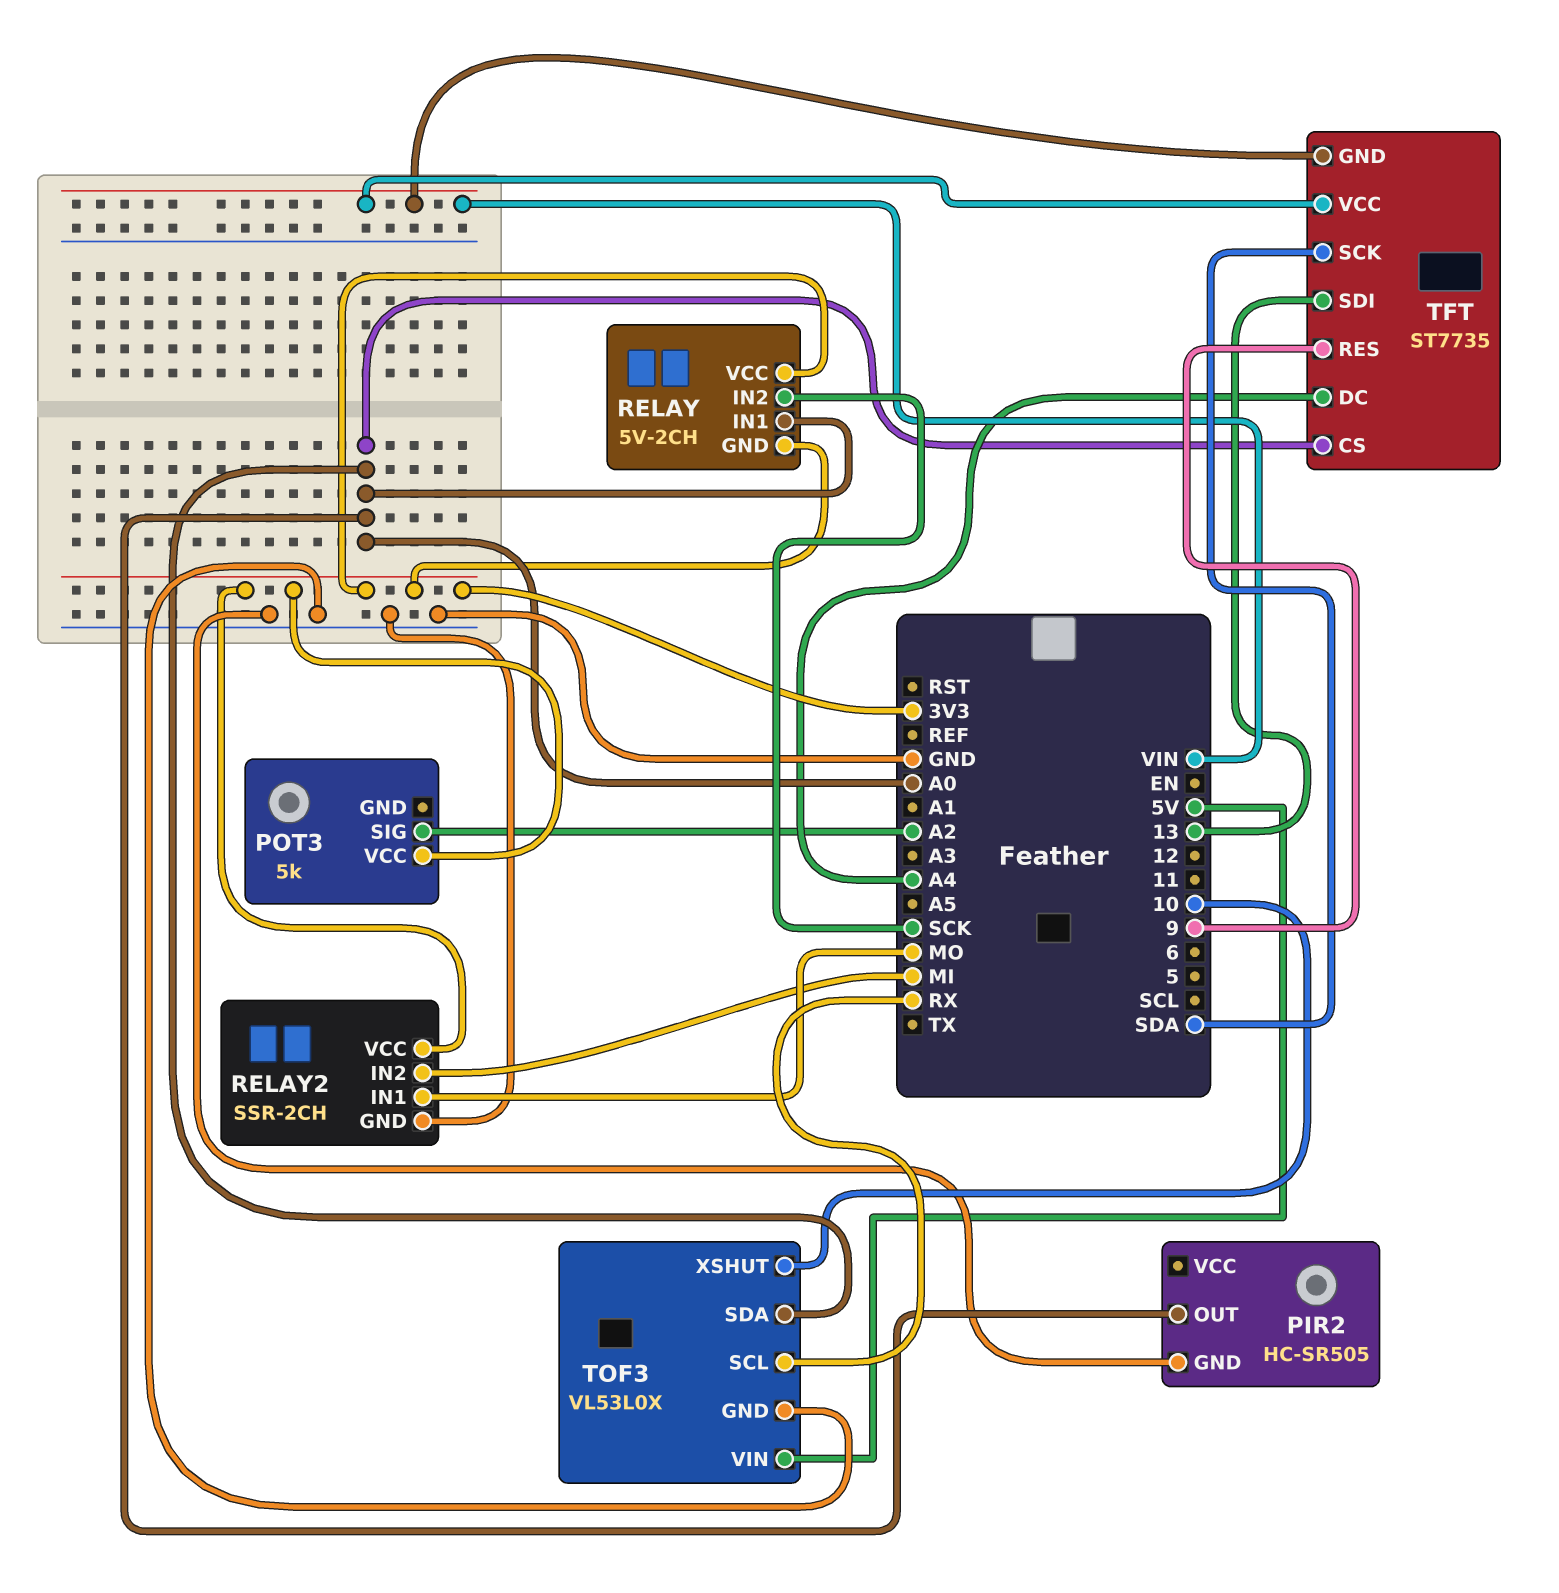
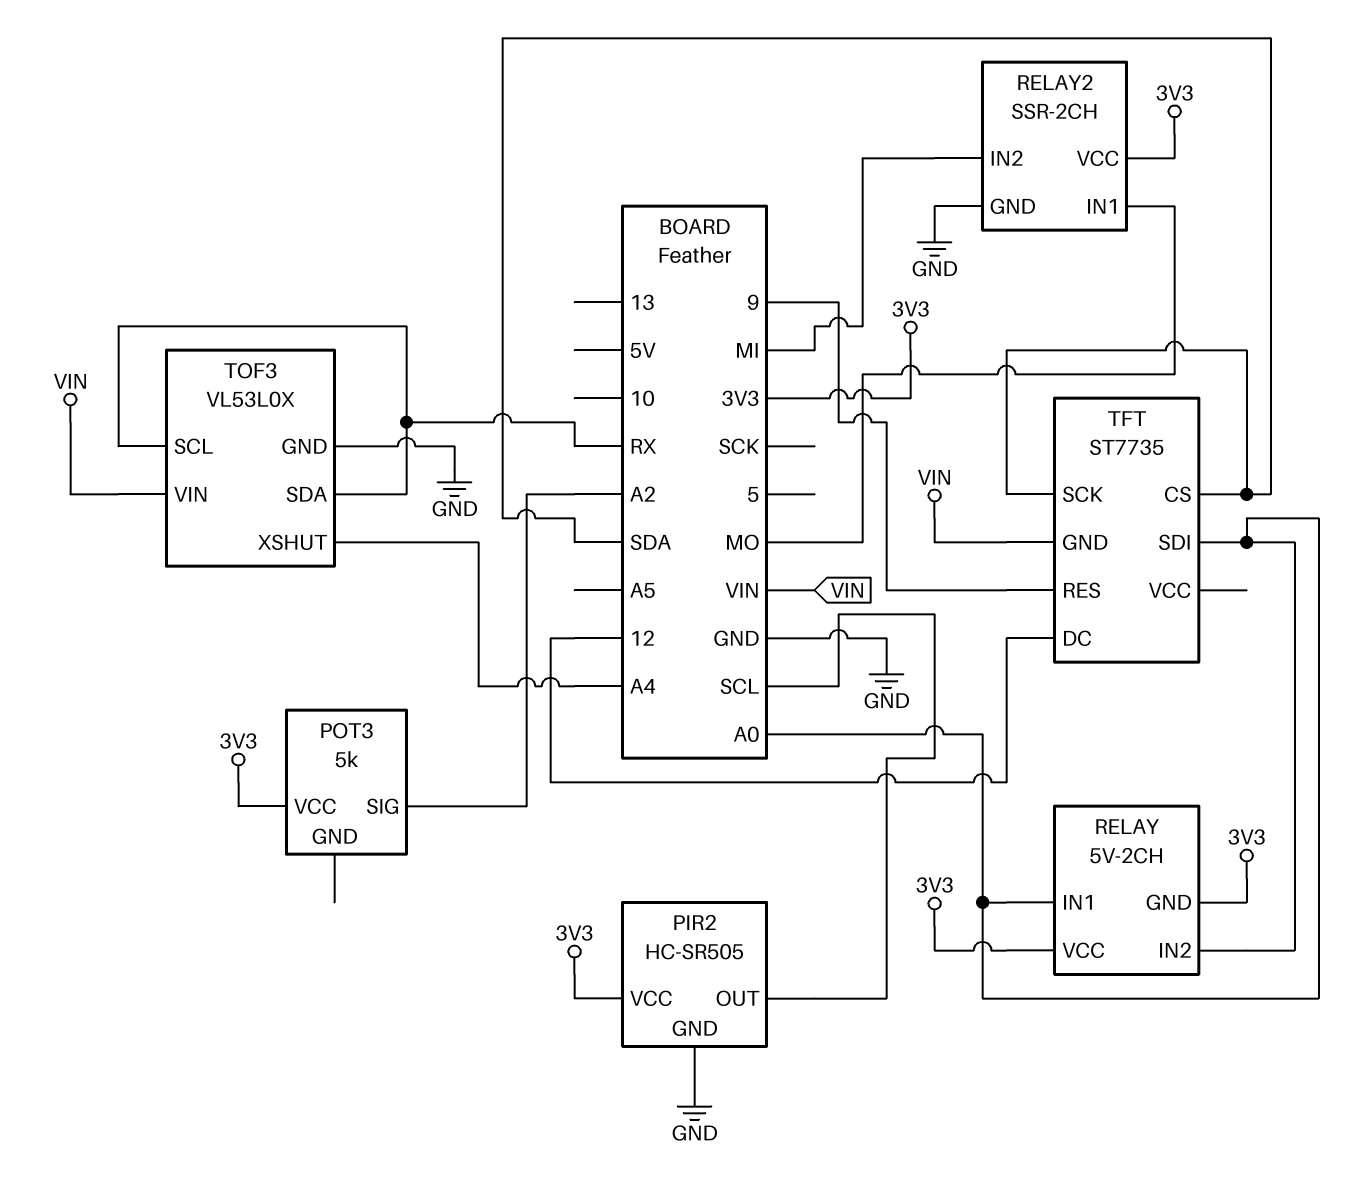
PIR2 pin OUT: A0 -> SCL
PIR2 pin VCC: none -> 3V3
RELAY pin IN2: SCK -> A0
TFT pin CS: A0 -> SDA
TFT pin DC: A4 -> 12
TFT pin SDI: 13 -> A0
TFT pin VCC: VIN -> none
TOF3 pin SDA: A0 -> RX
TOF3 pin VIN: 5V -> VIN
TOF3 pin XSHUT: 10 -> A4

